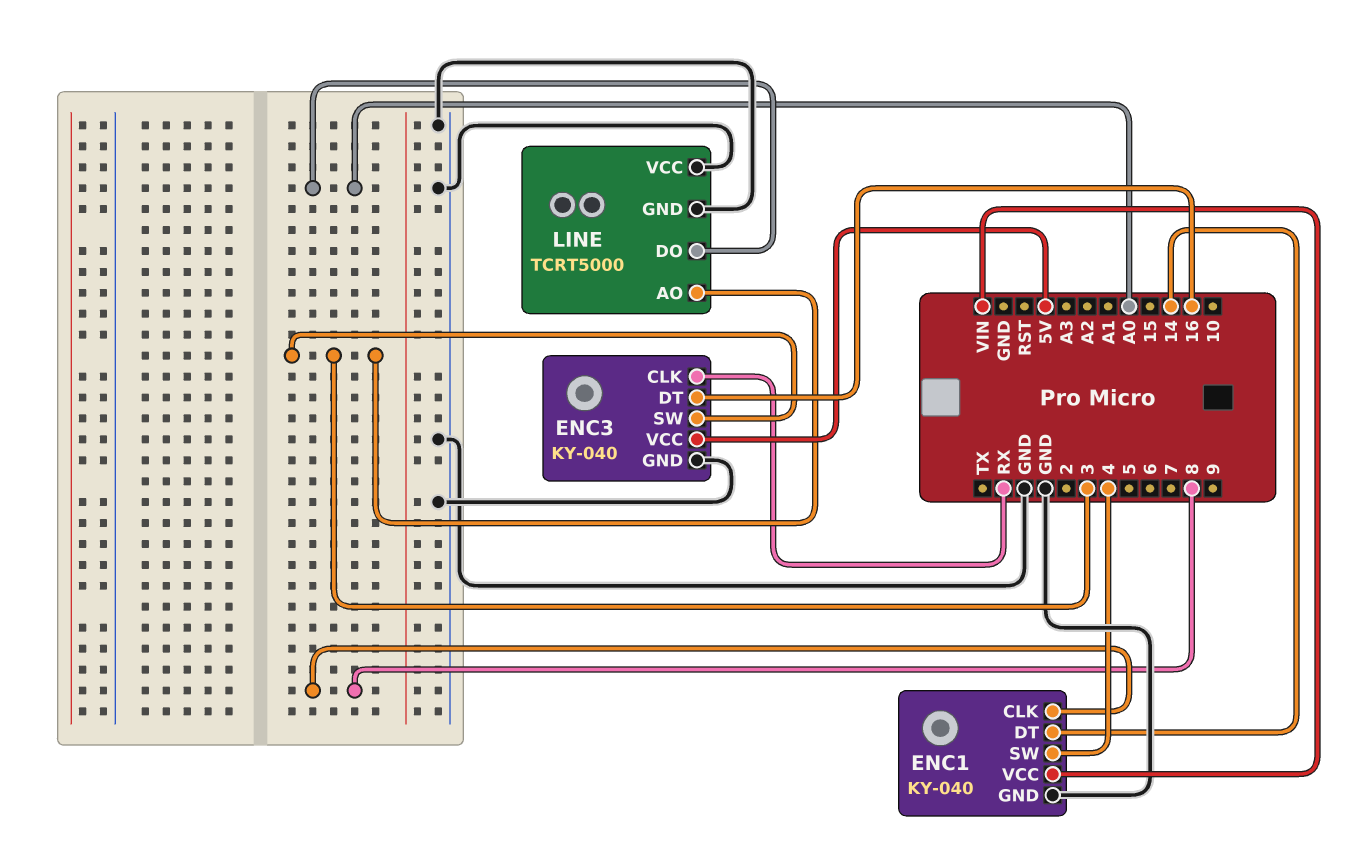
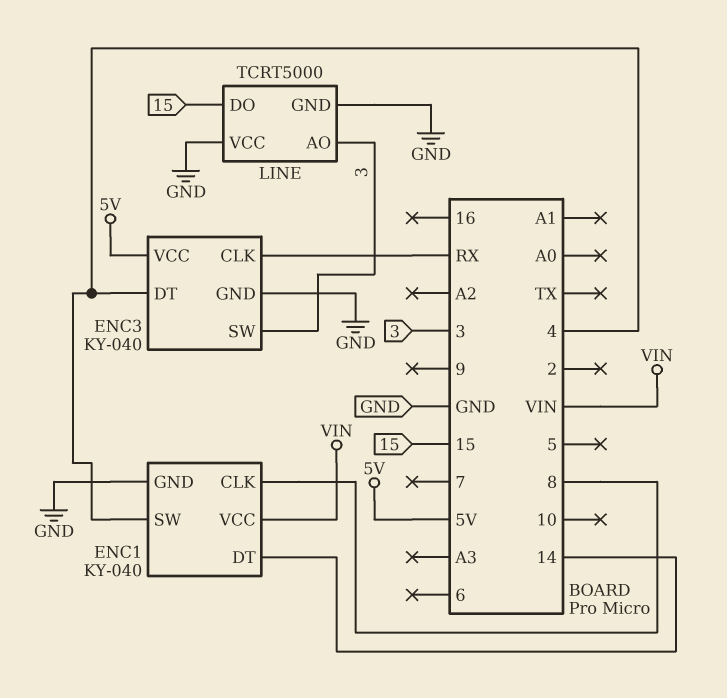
ENC3 pin DT: 16 -> 4
LINE pin DO: A0 -> 15

